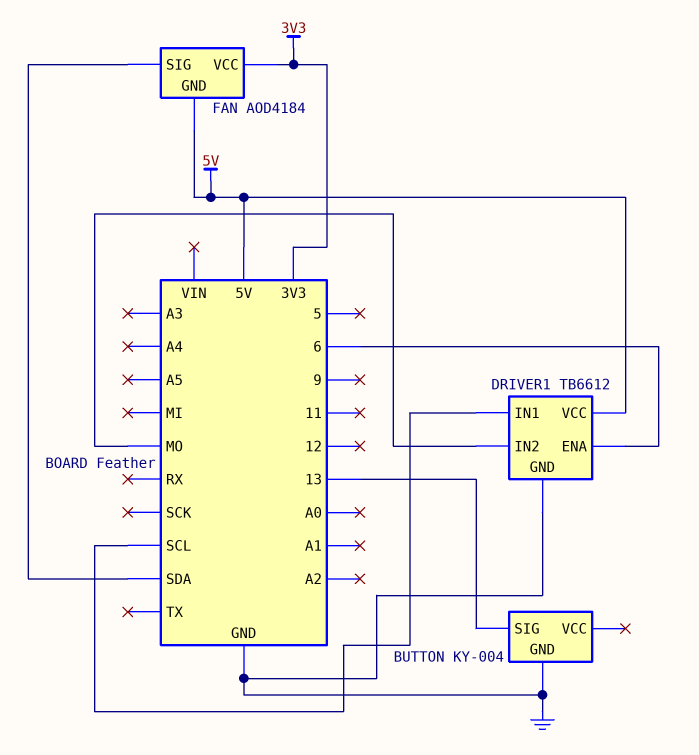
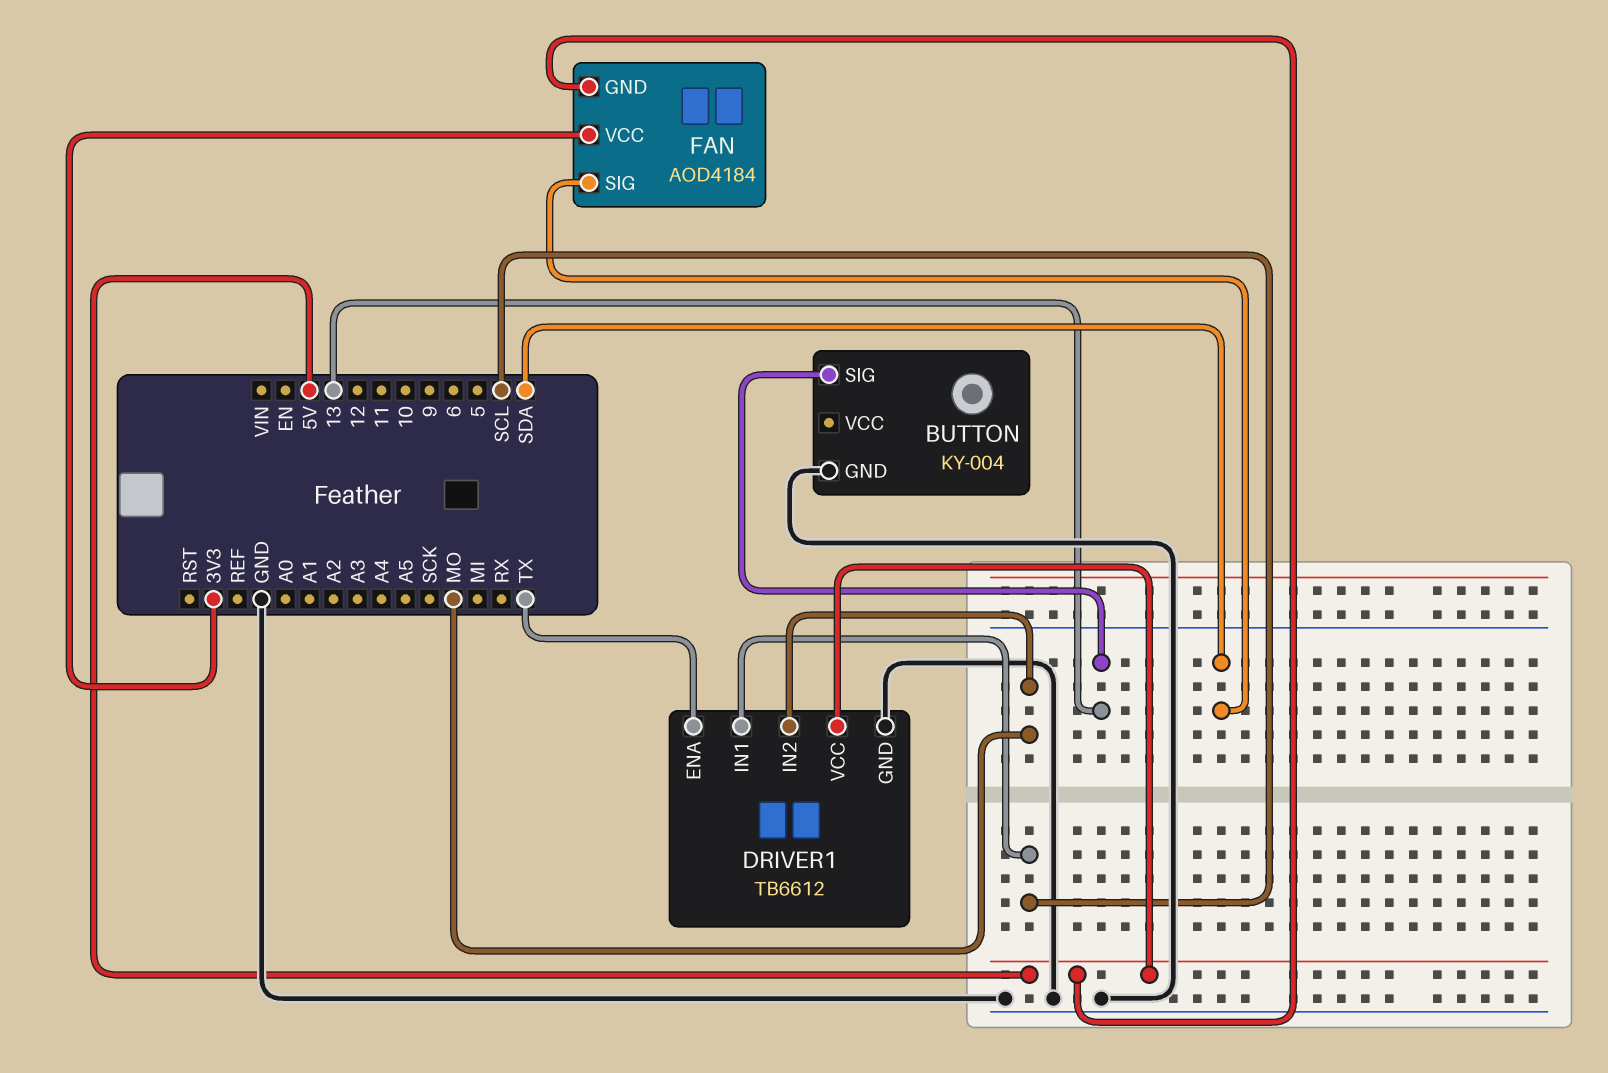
DRIVER1 pin ENA: 6 -> TX

